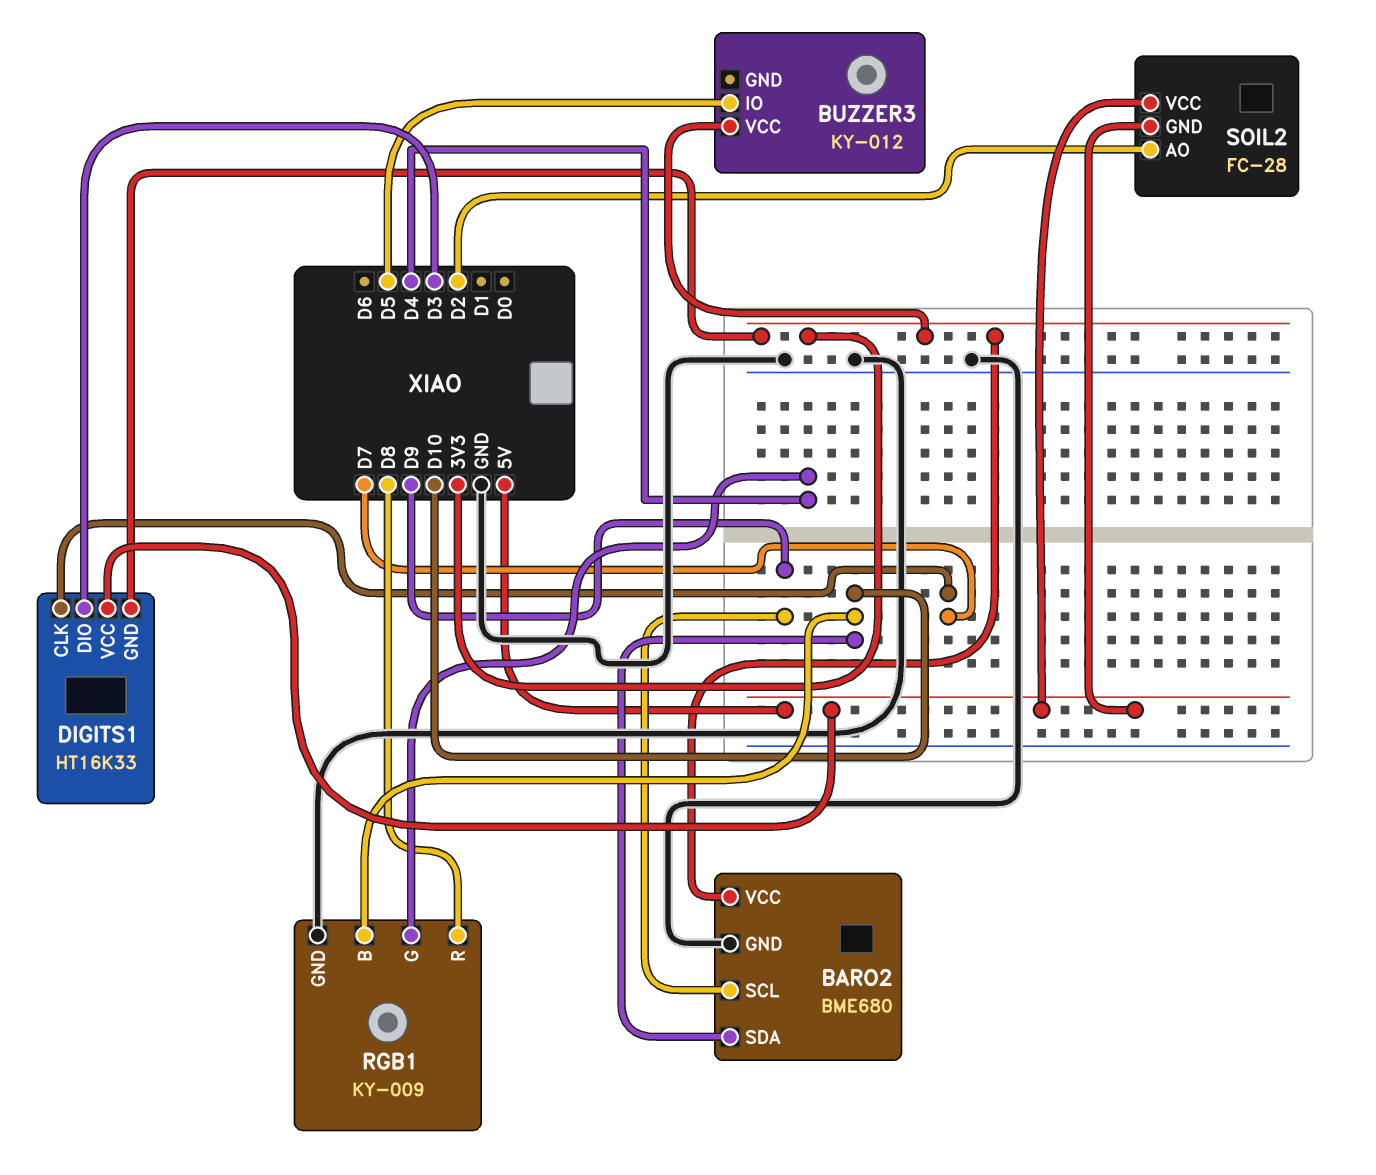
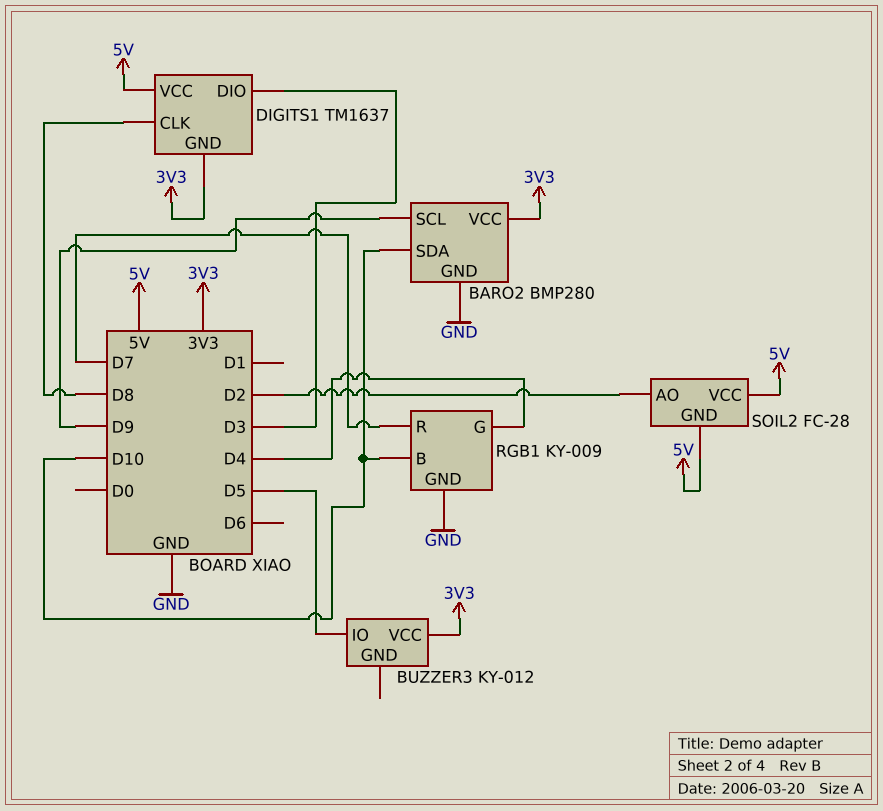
BARO2: BME680 -> BMP280
DIGITS1: HT16K33 -> TM1637
DIGITS1 pin CLK: D7 -> D8
RGB1 pin R: D8 -> D7

